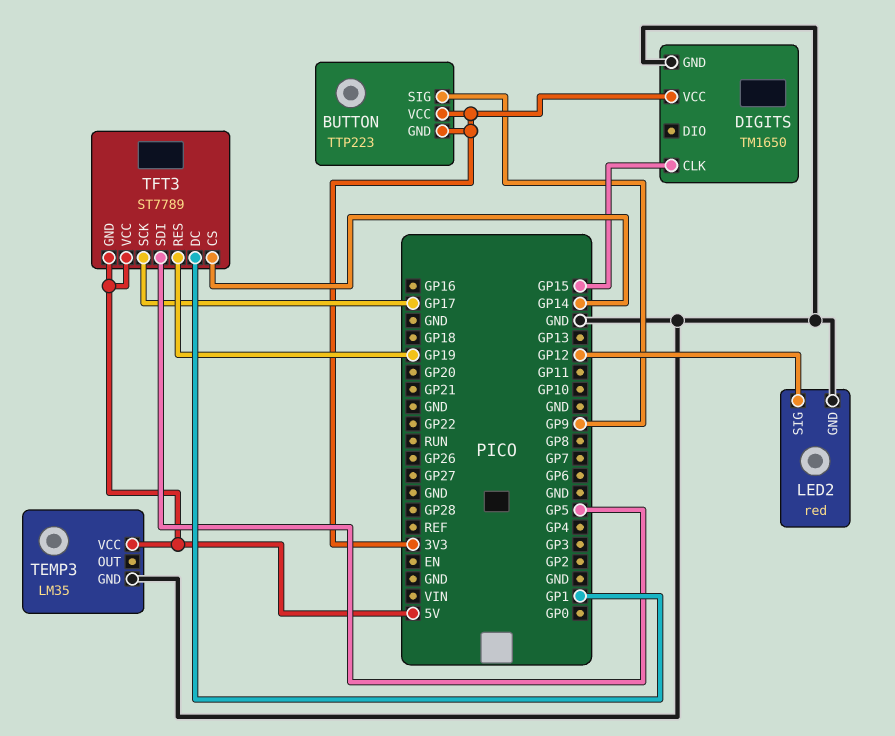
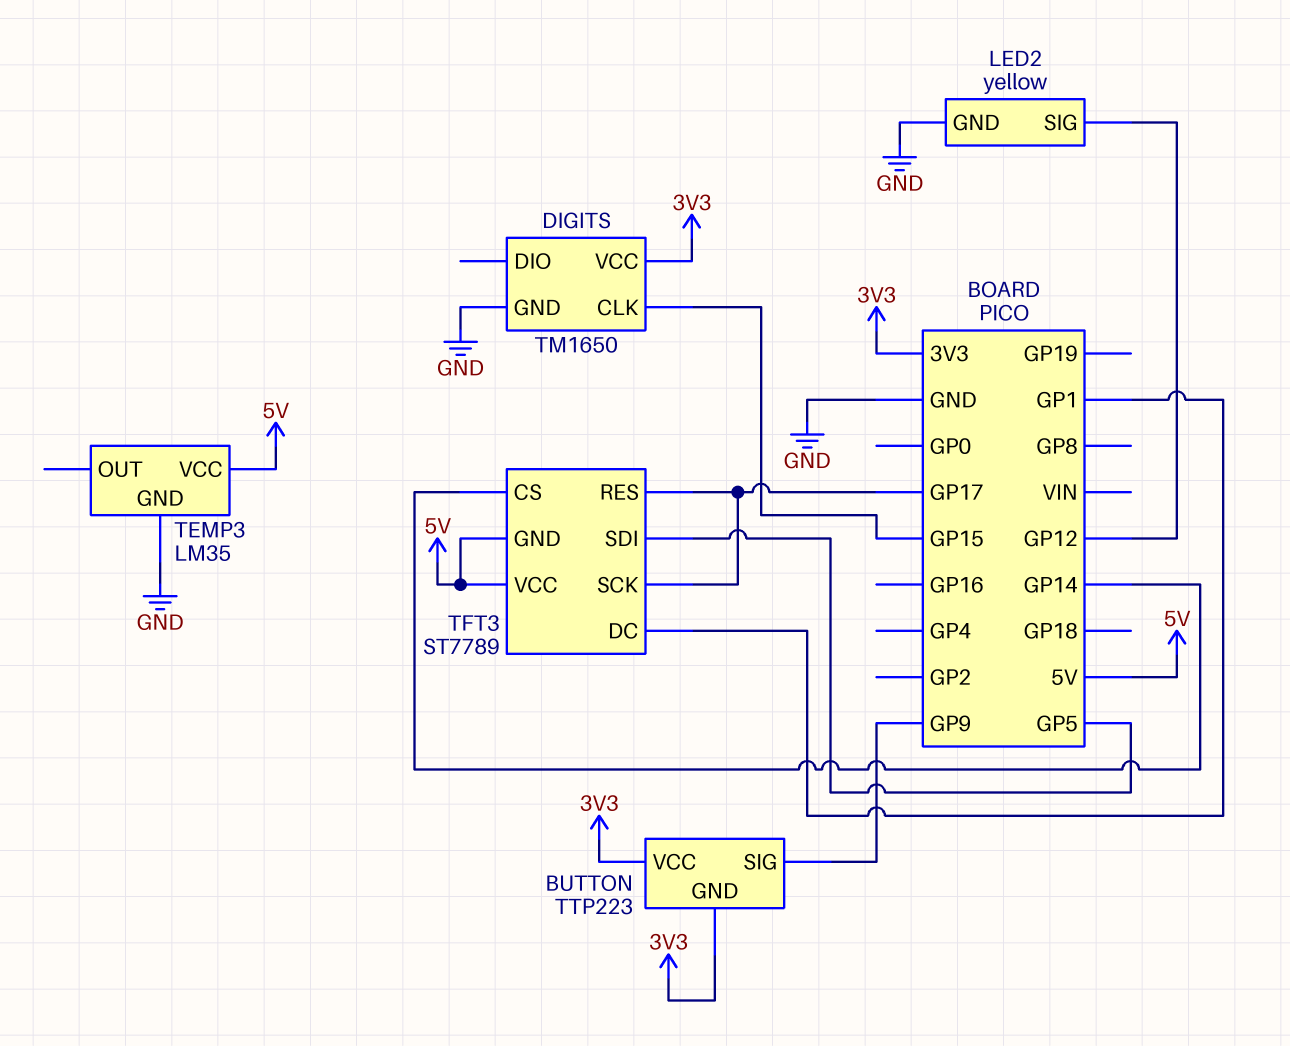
LED2: red -> yellow
TFT3 pin RES: GP19 -> GP17

